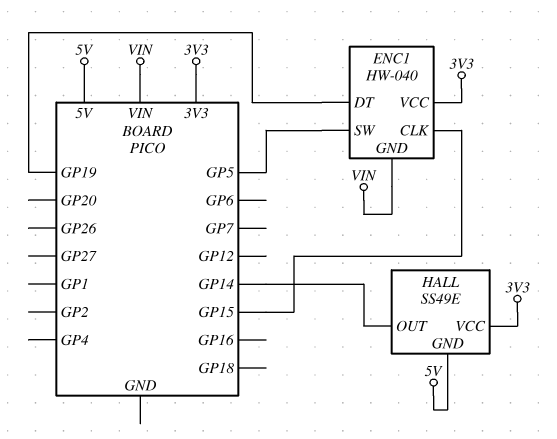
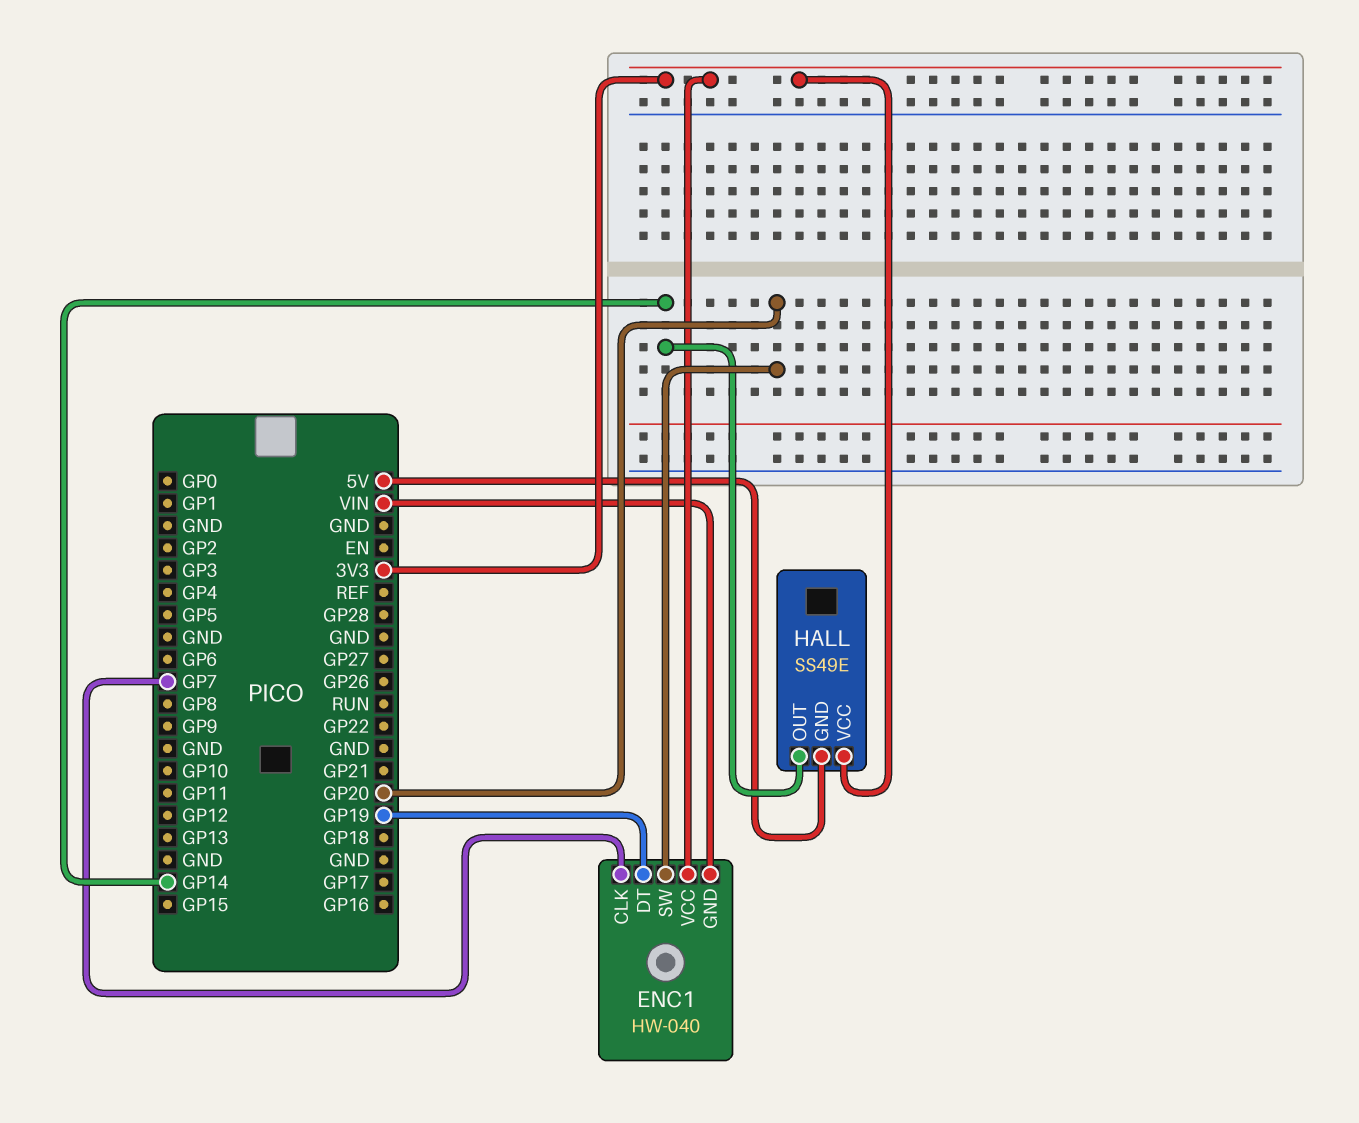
ENC1 pin CLK: GP15 -> GP7
ENC1 pin SW: GP5 -> GP20

